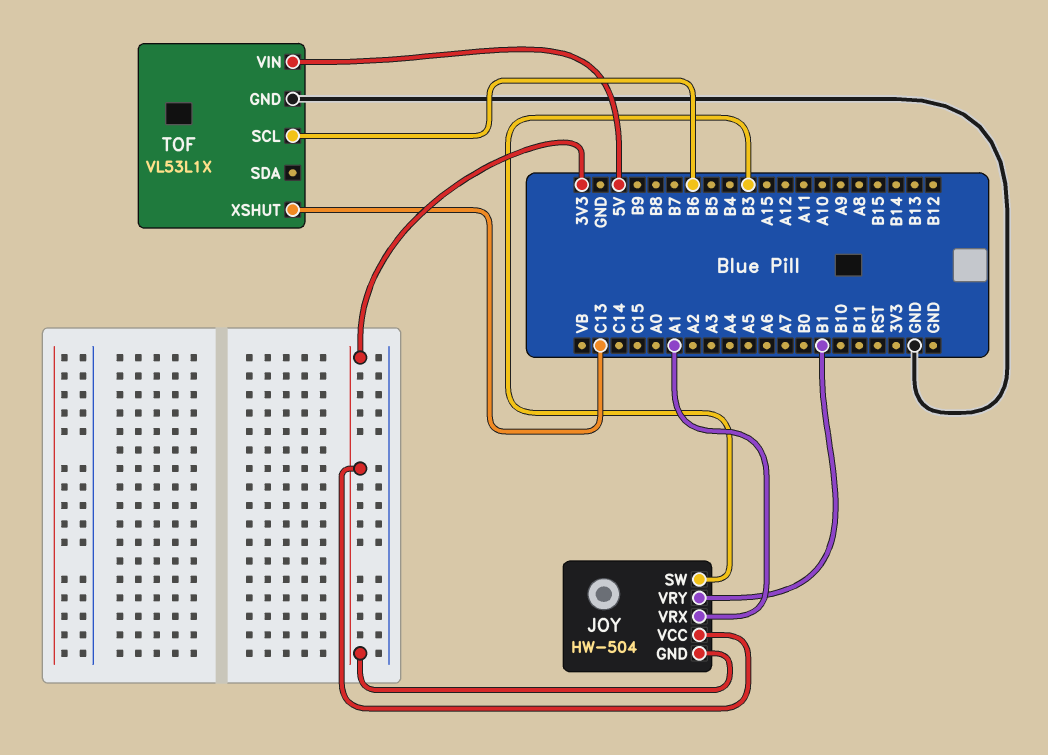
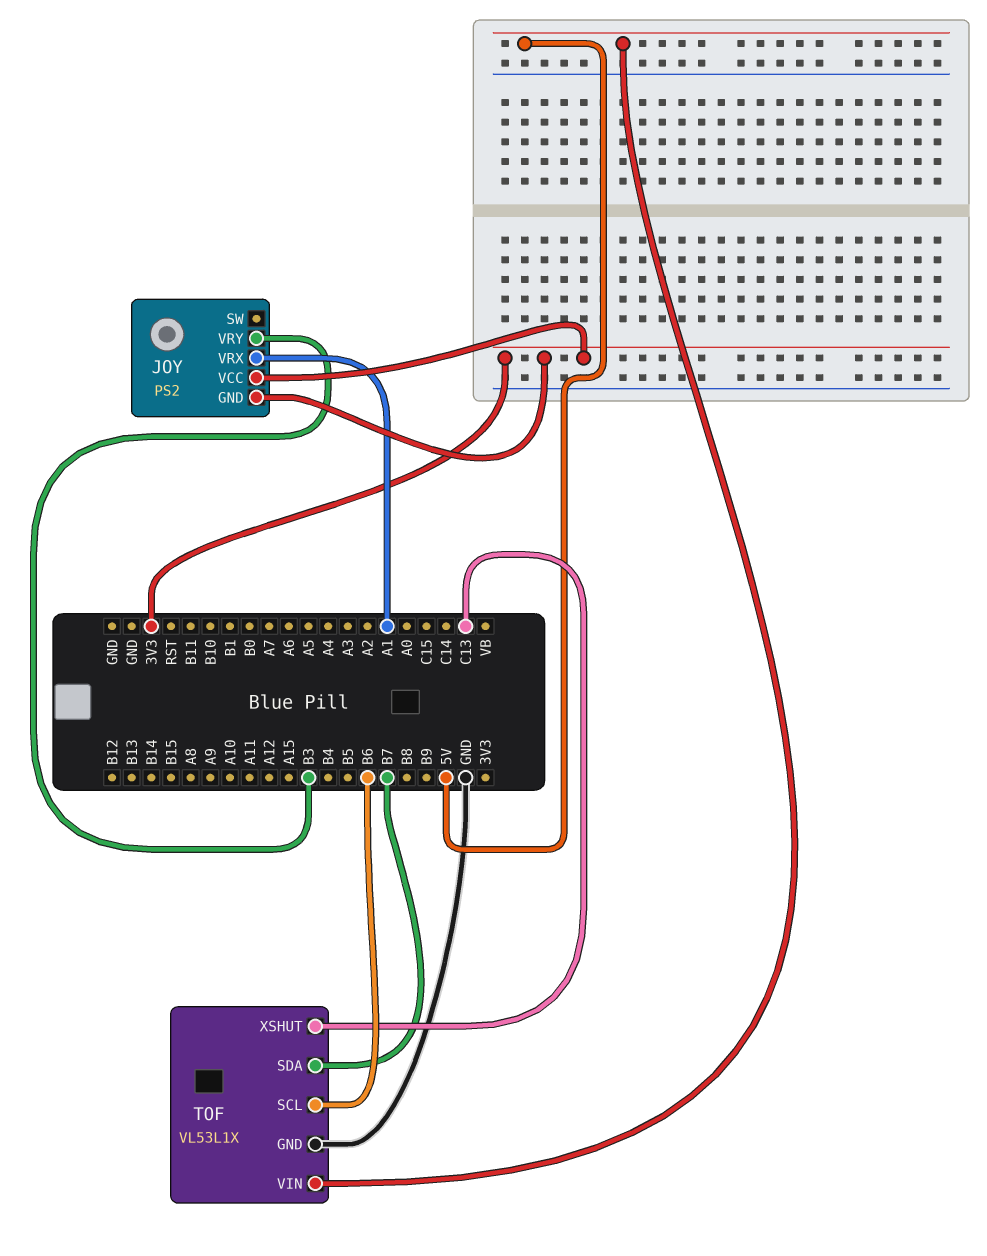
JOY: HW-504 -> PS2
JOY pin SW: B3 -> none
JOY pin VRY: B1 -> B3
TOF pin SDA: none -> B7

